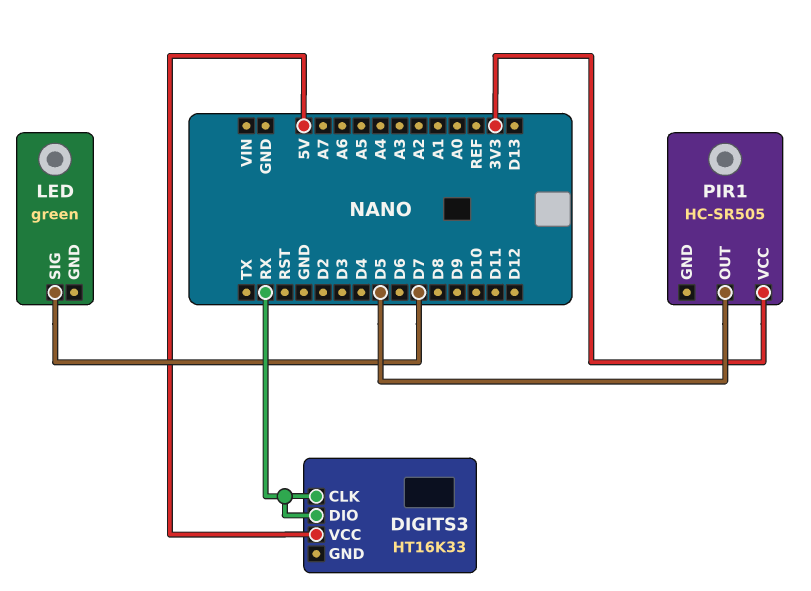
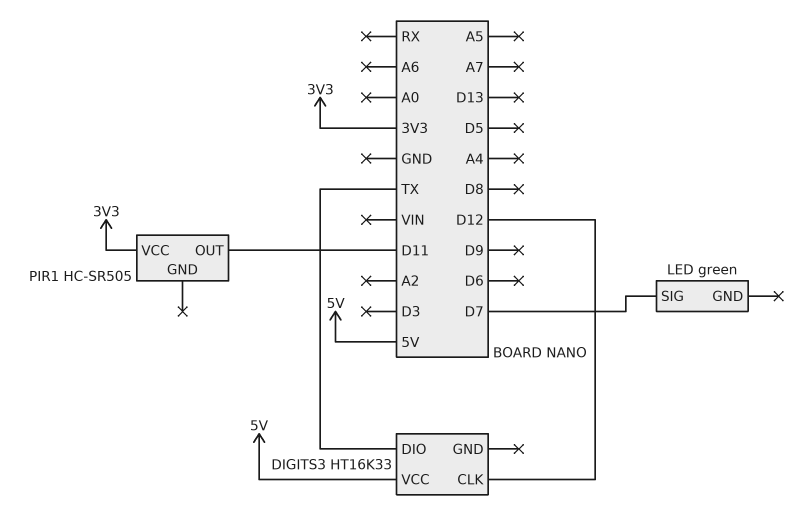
DIGITS3 pin CLK: RX -> D12
DIGITS3 pin DIO: RX -> TX
PIR1 pin OUT: D5 -> D11

